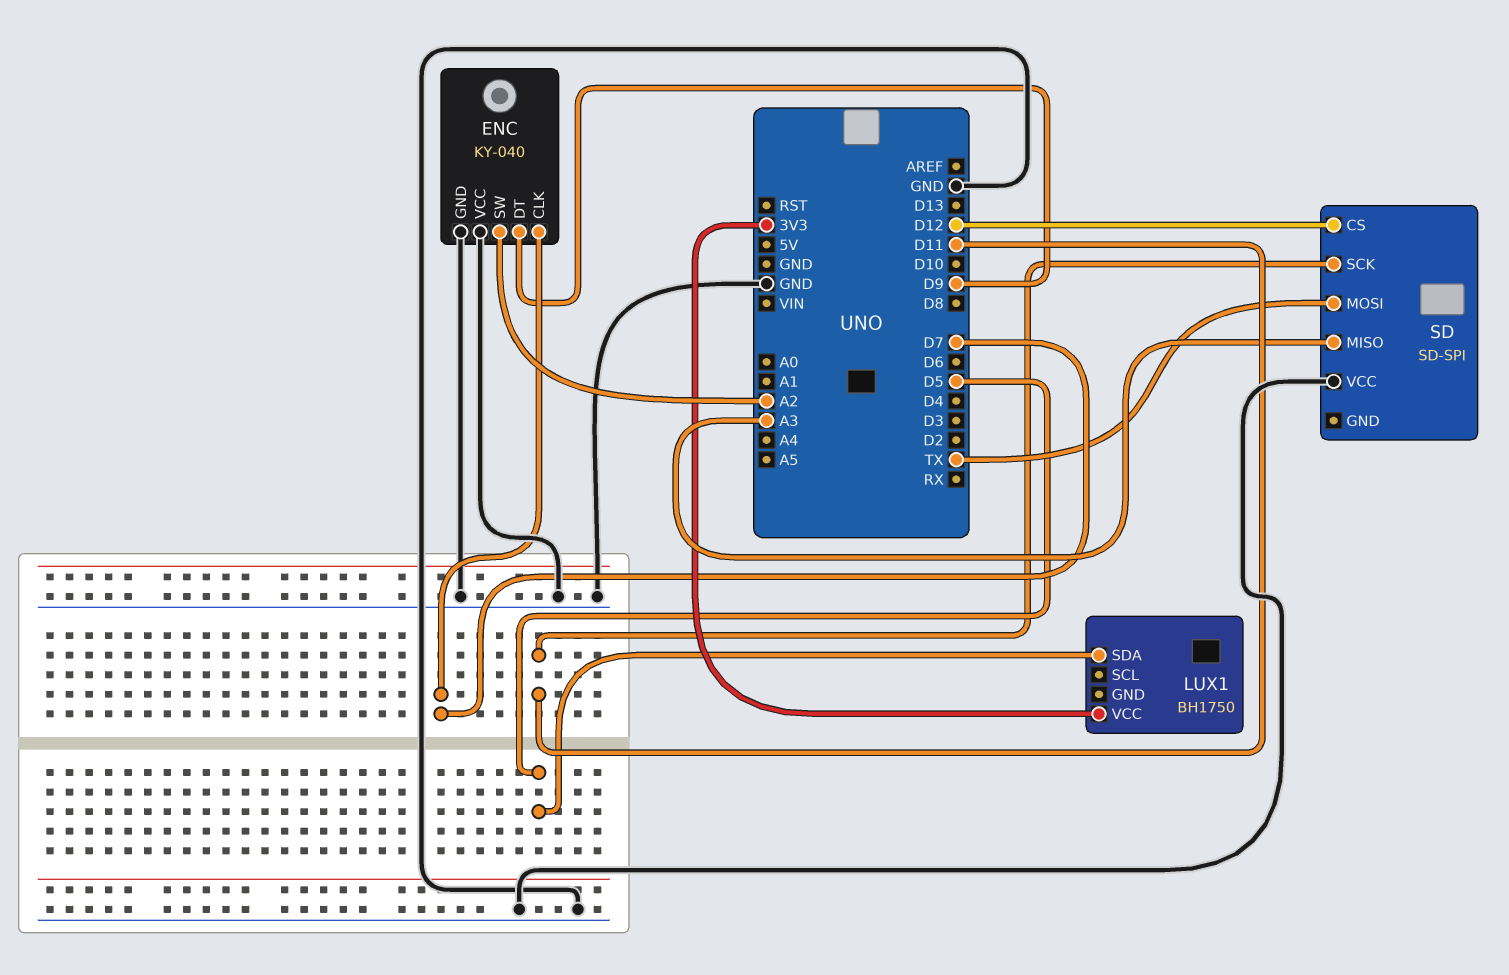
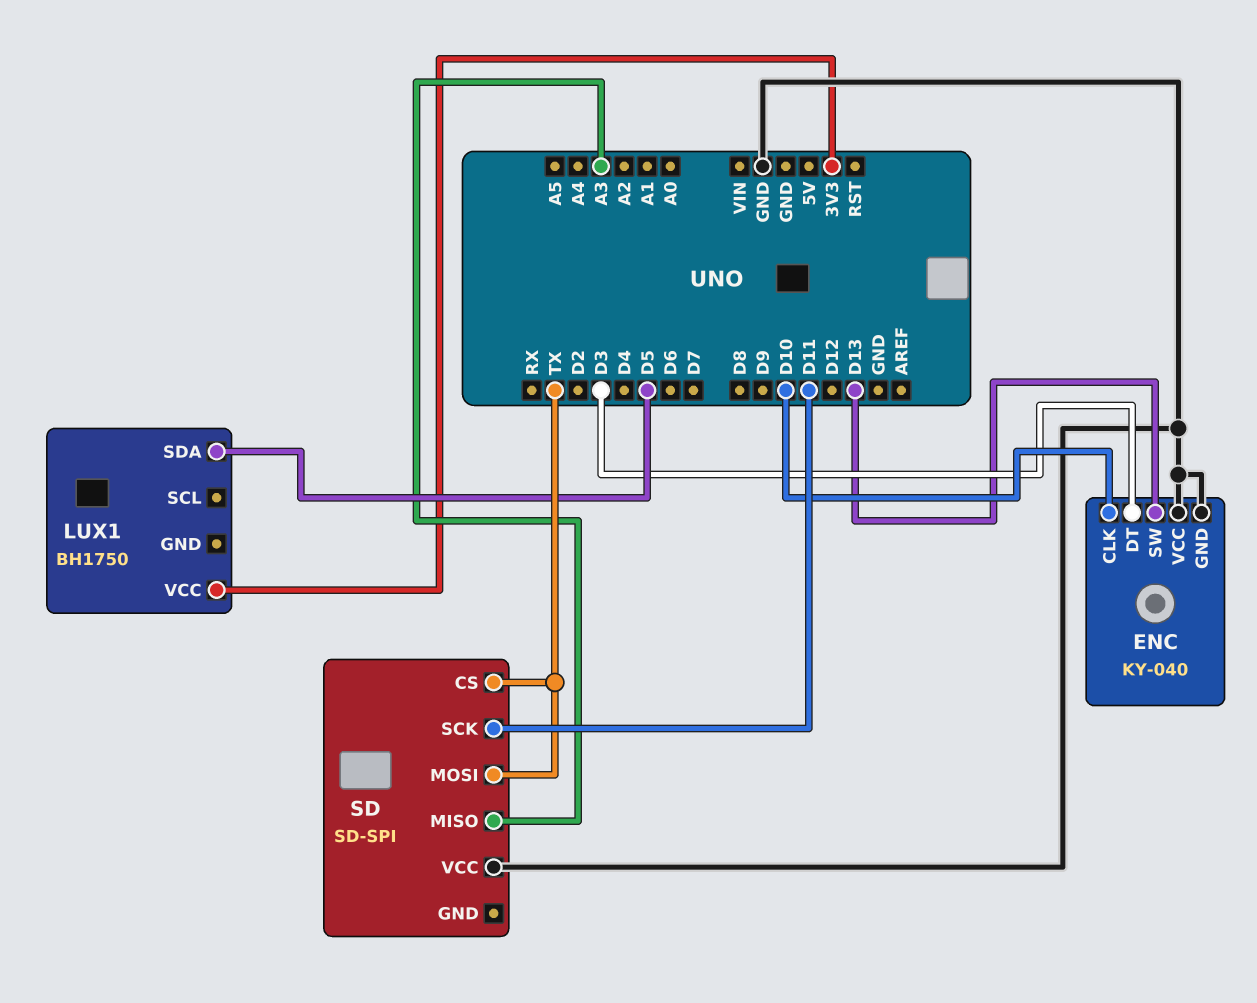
ENC pin CLK: D7 -> D10
ENC pin DT: D9 -> D3
ENC pin SW: A2 -> D13
SD pin CS: D12 -> TX

